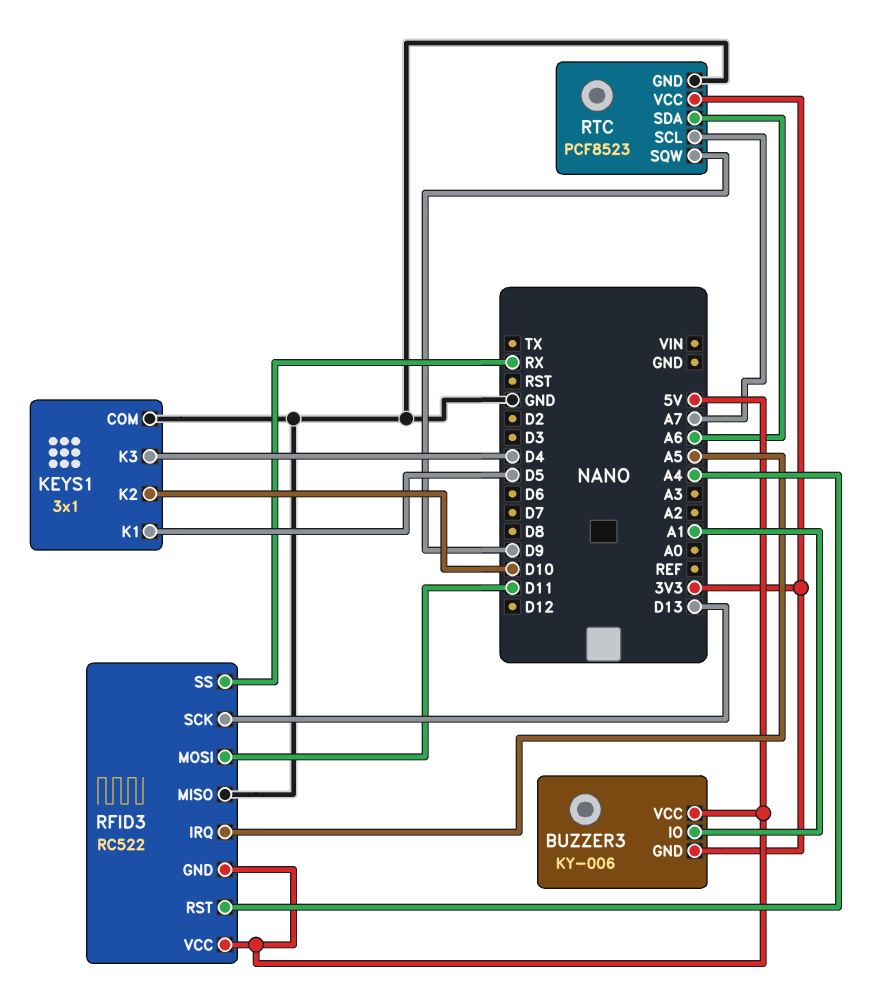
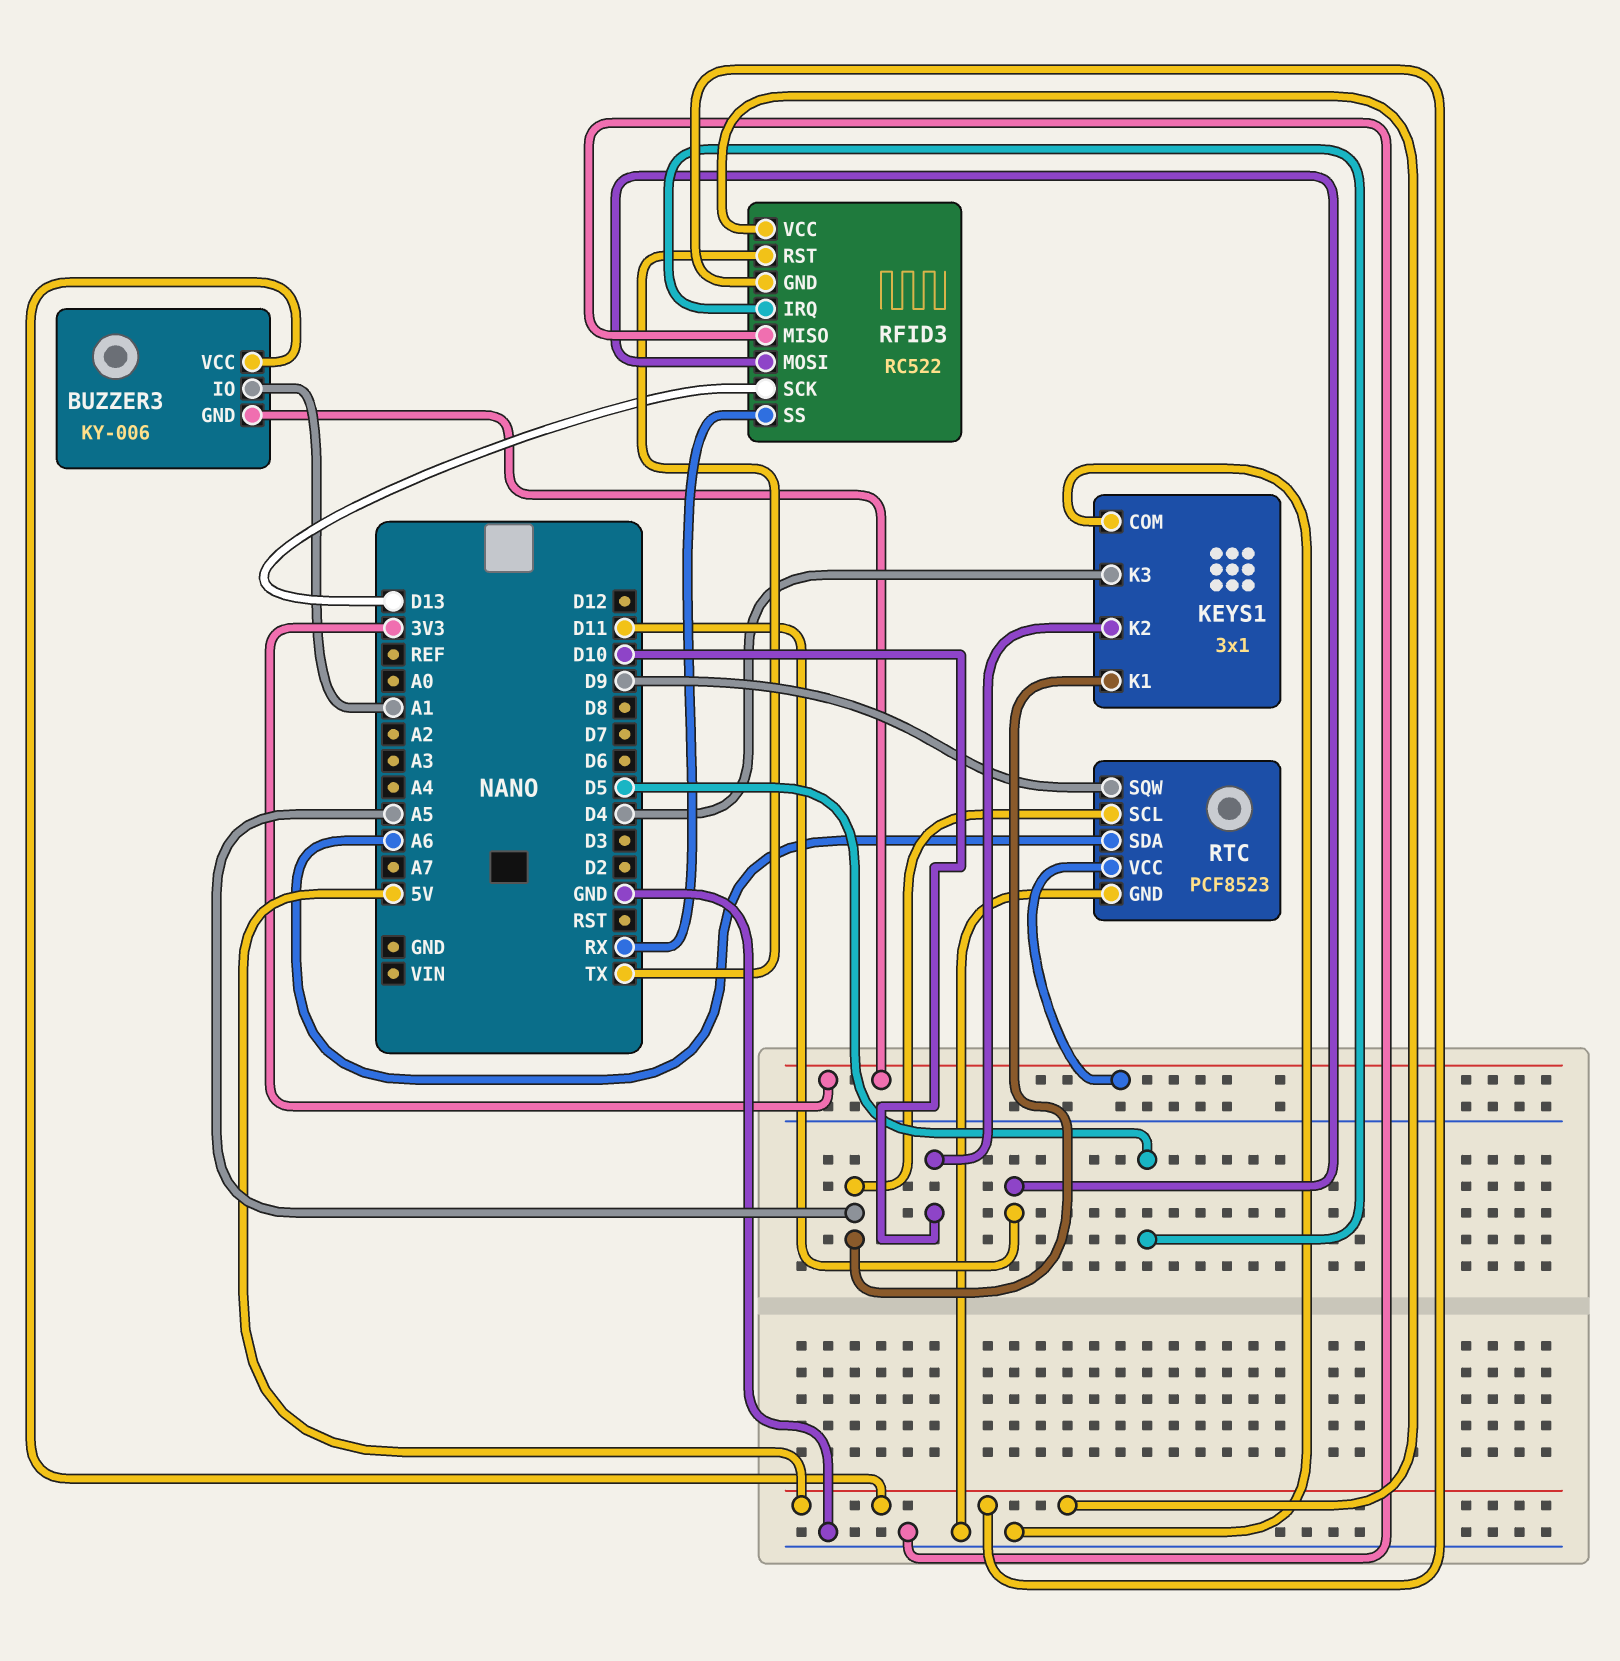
KEYS1 pin K1: D5 -> A5
RFID3 pin IRQ: A5 -> D5
RFID3 pin RST: A4 -> TX
RTC pin SCL: A7 -> A5

